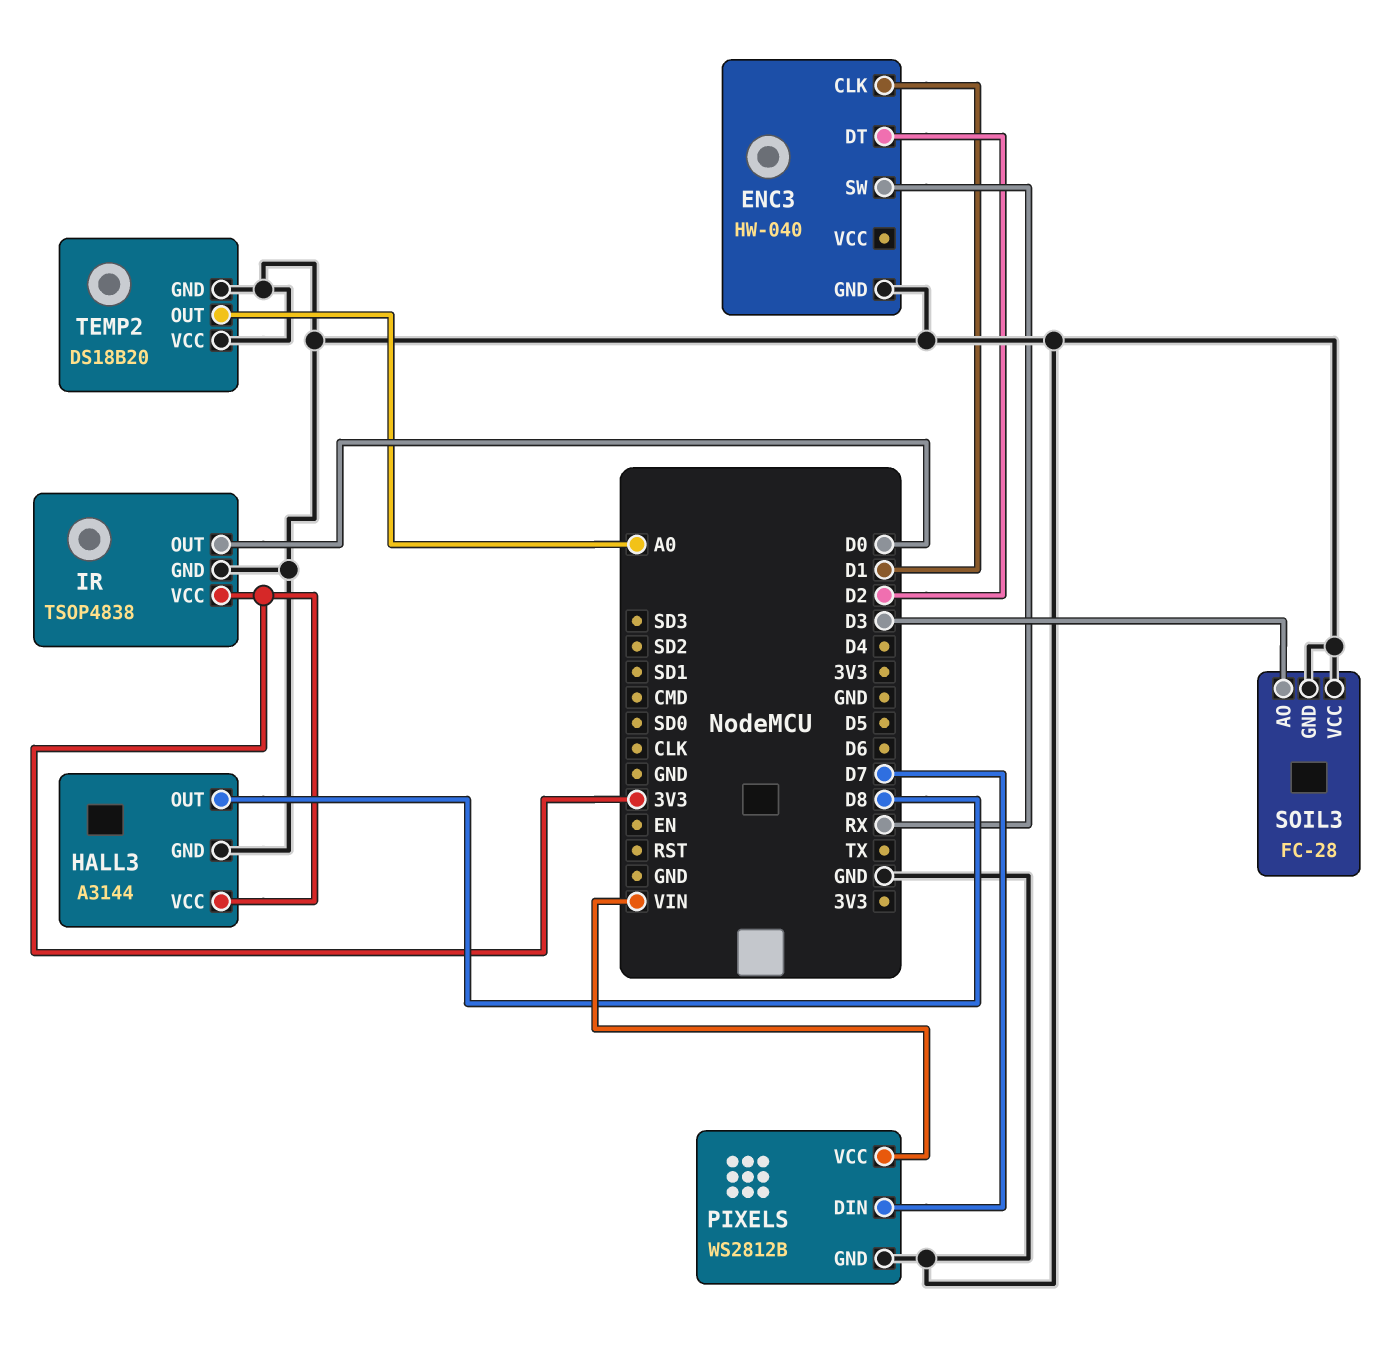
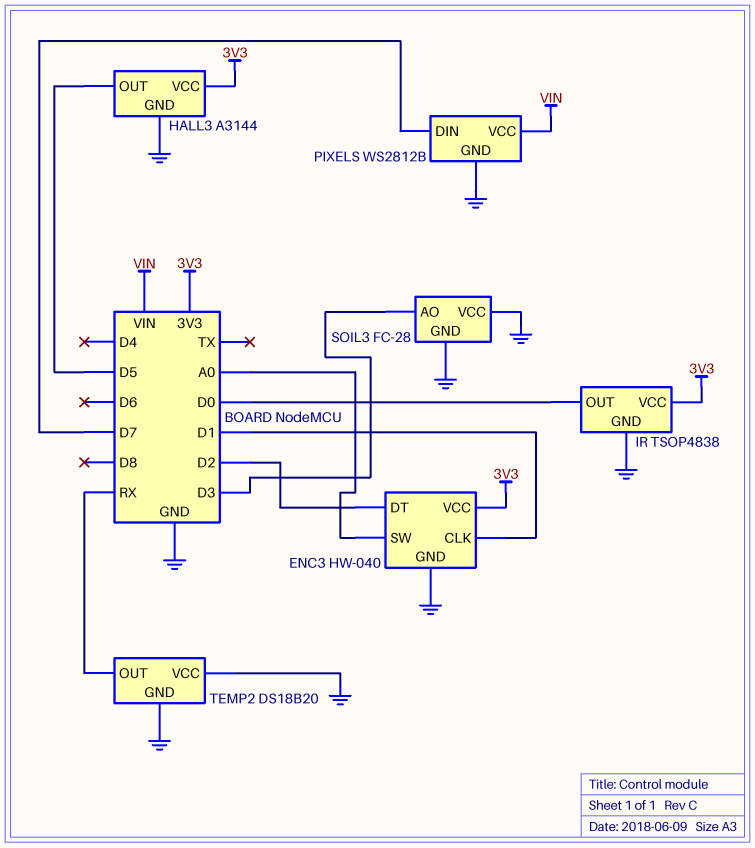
ENC3 pin SW: RX -> A0
ENC3 pin VCC: none -> 3V3
HALL3 pin OUT: D8 -> D5
TEMP2 pin OUT: A0 -> RX

